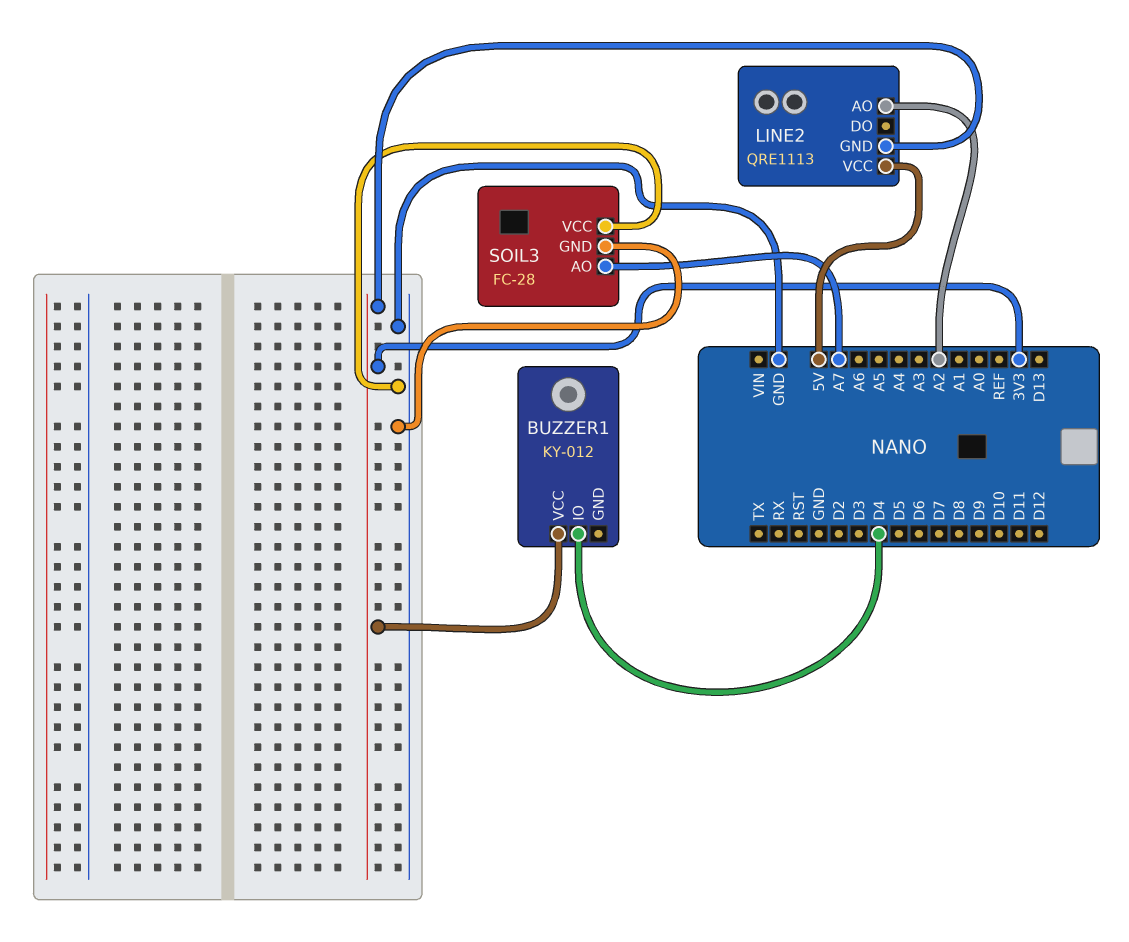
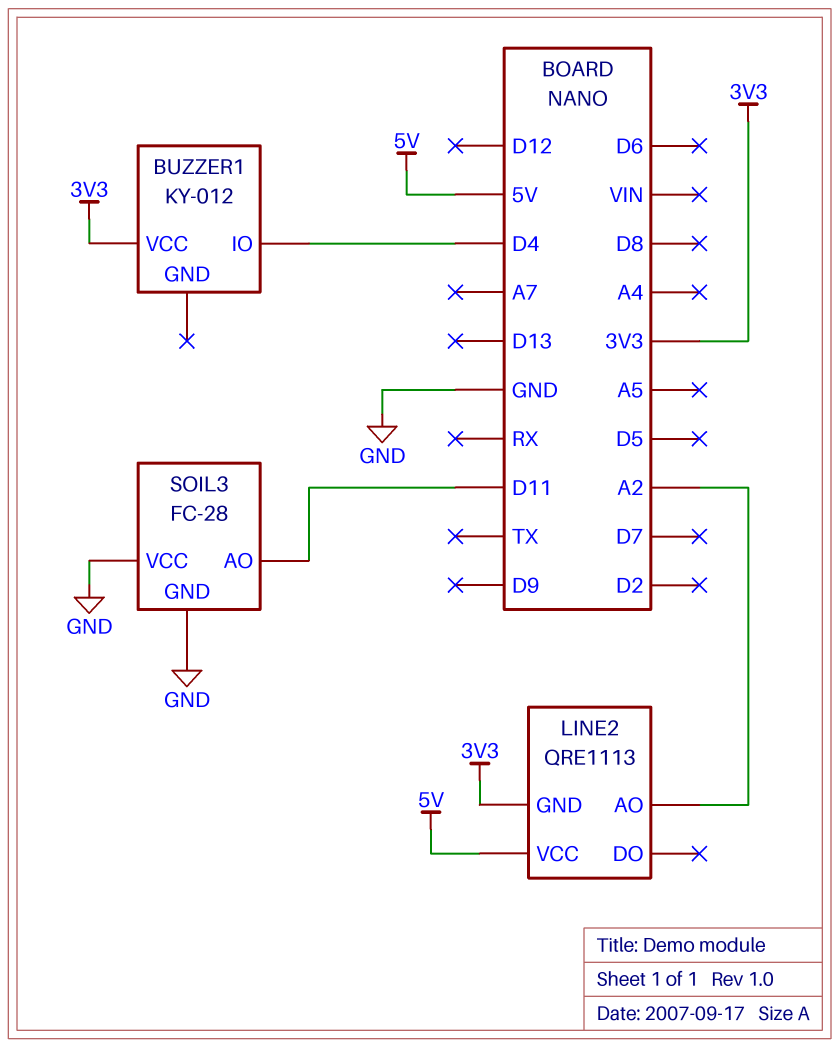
SOIL3 pin AO: A7 -> D11

